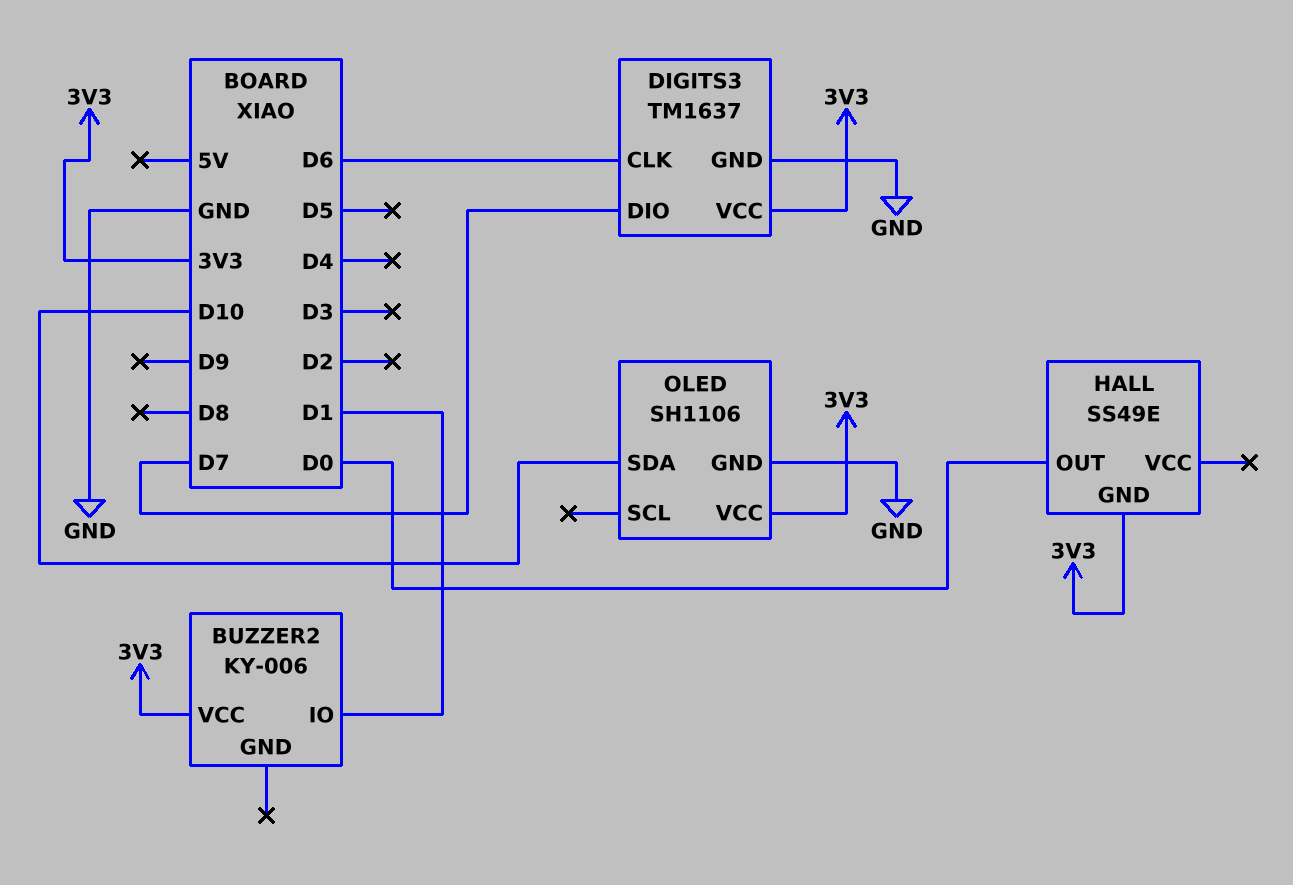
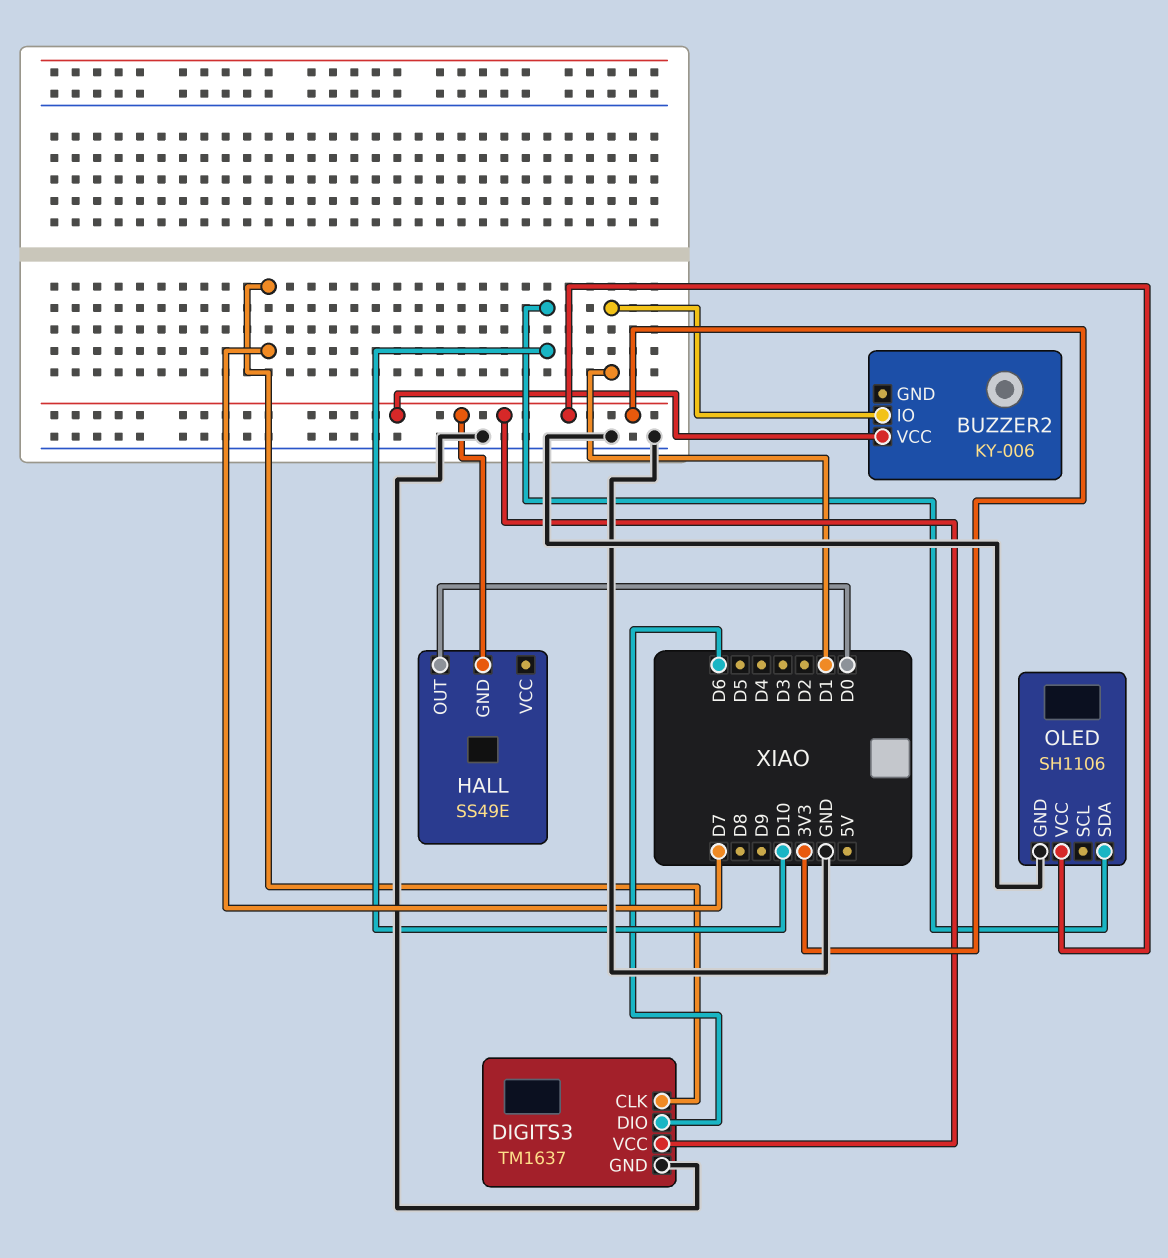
DIGITS3 pin CLK: D6 -> D7
DIGITS3 pin DIO: D7 -> D6

